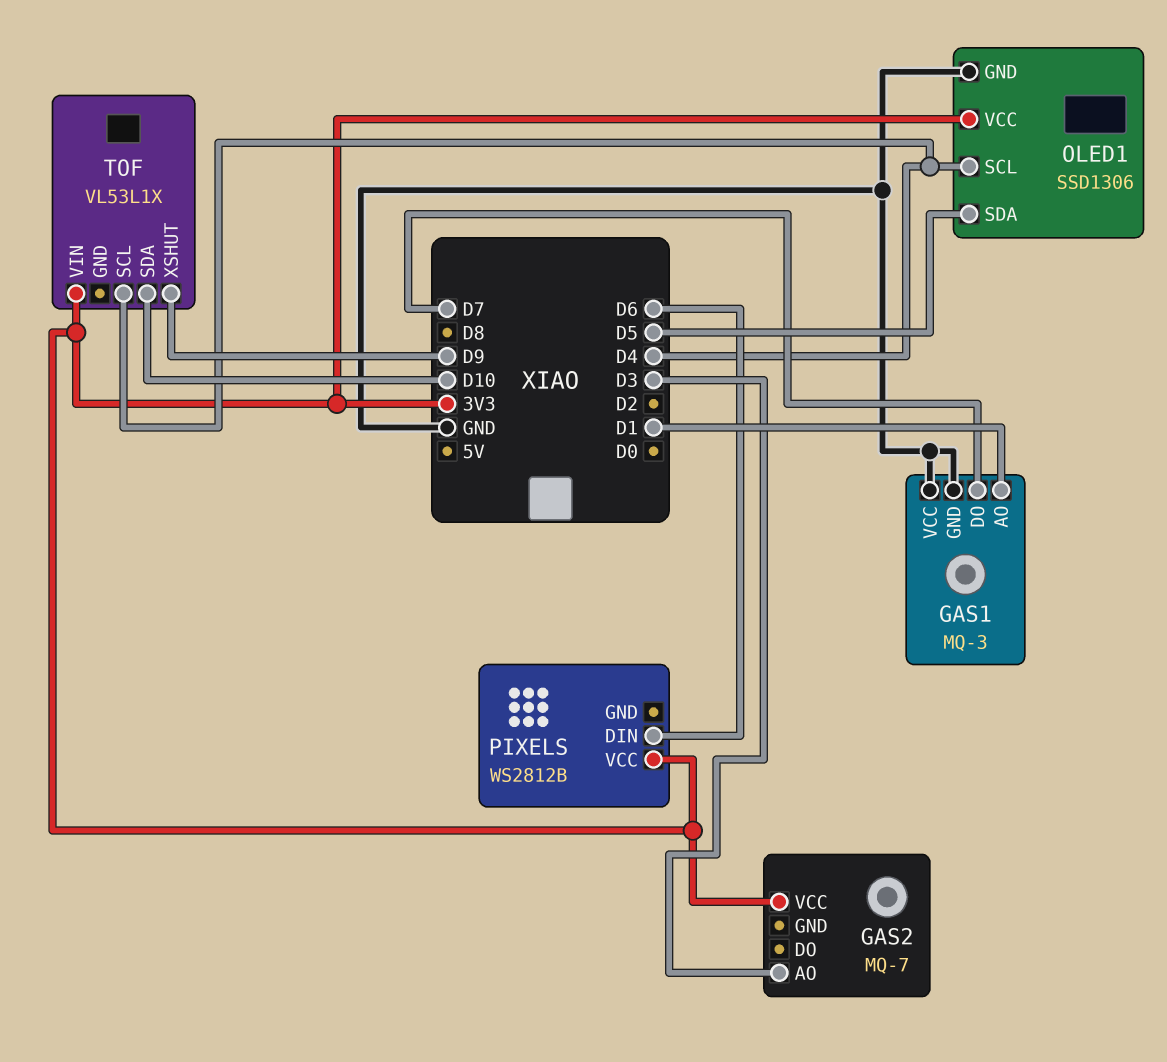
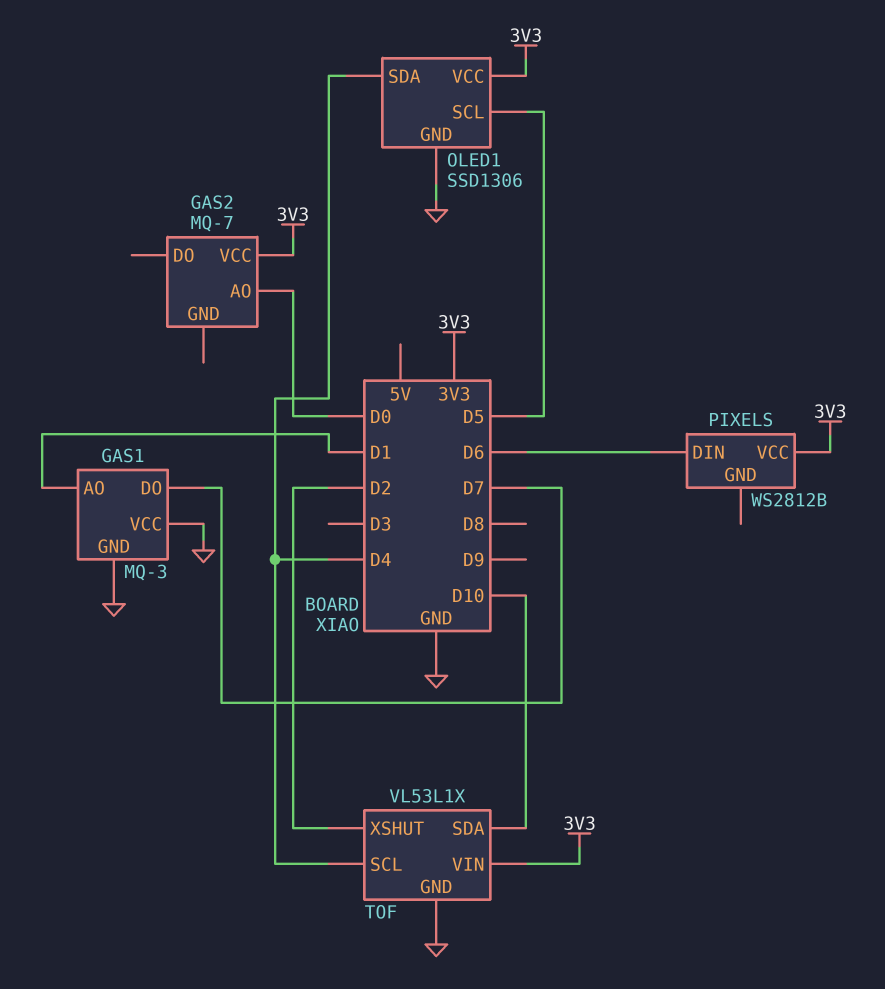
GAS2 pin AO: D3 -> D0
OLED1 pin SCL: D4 -> D5
OLED1 pin SDA: D5 -> D4
TOF pin GND: none -> GND
TOF pin XSHUT: D9 -> D2

